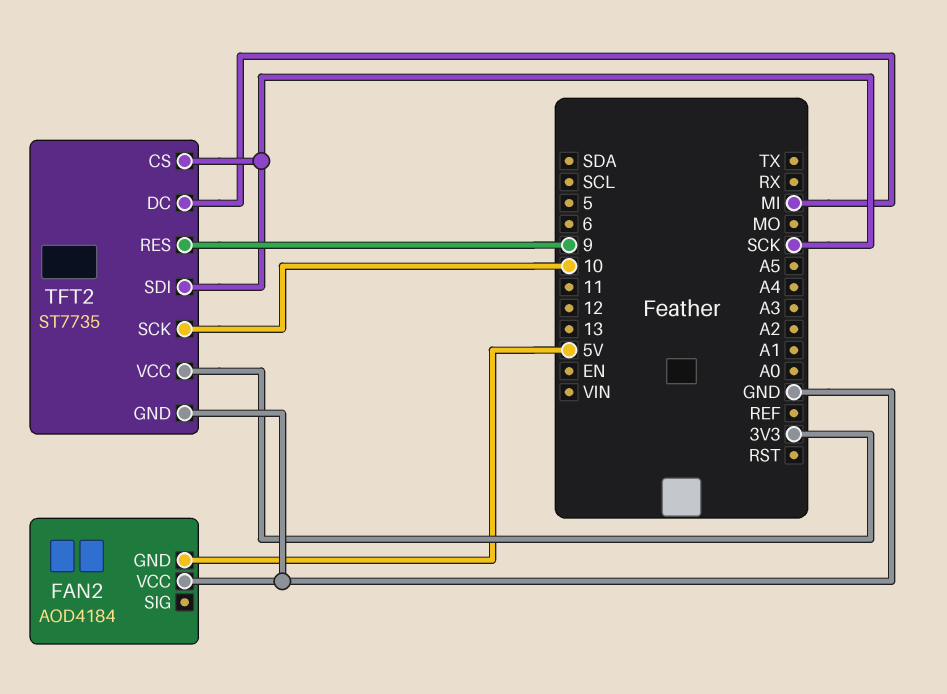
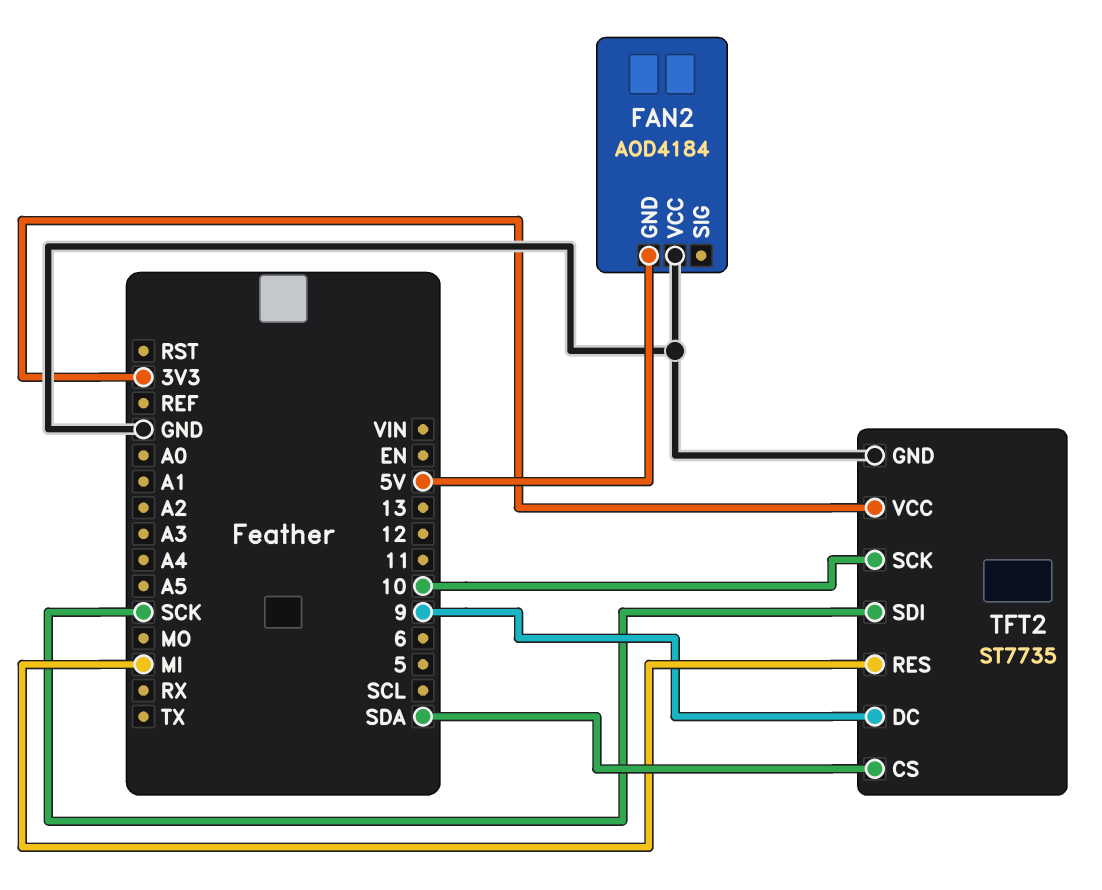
TFT2 pin CS: SCK -> SDA
TFT2 pin DC: MI -> 9
TFT2 pin RES: 9 -> MI

